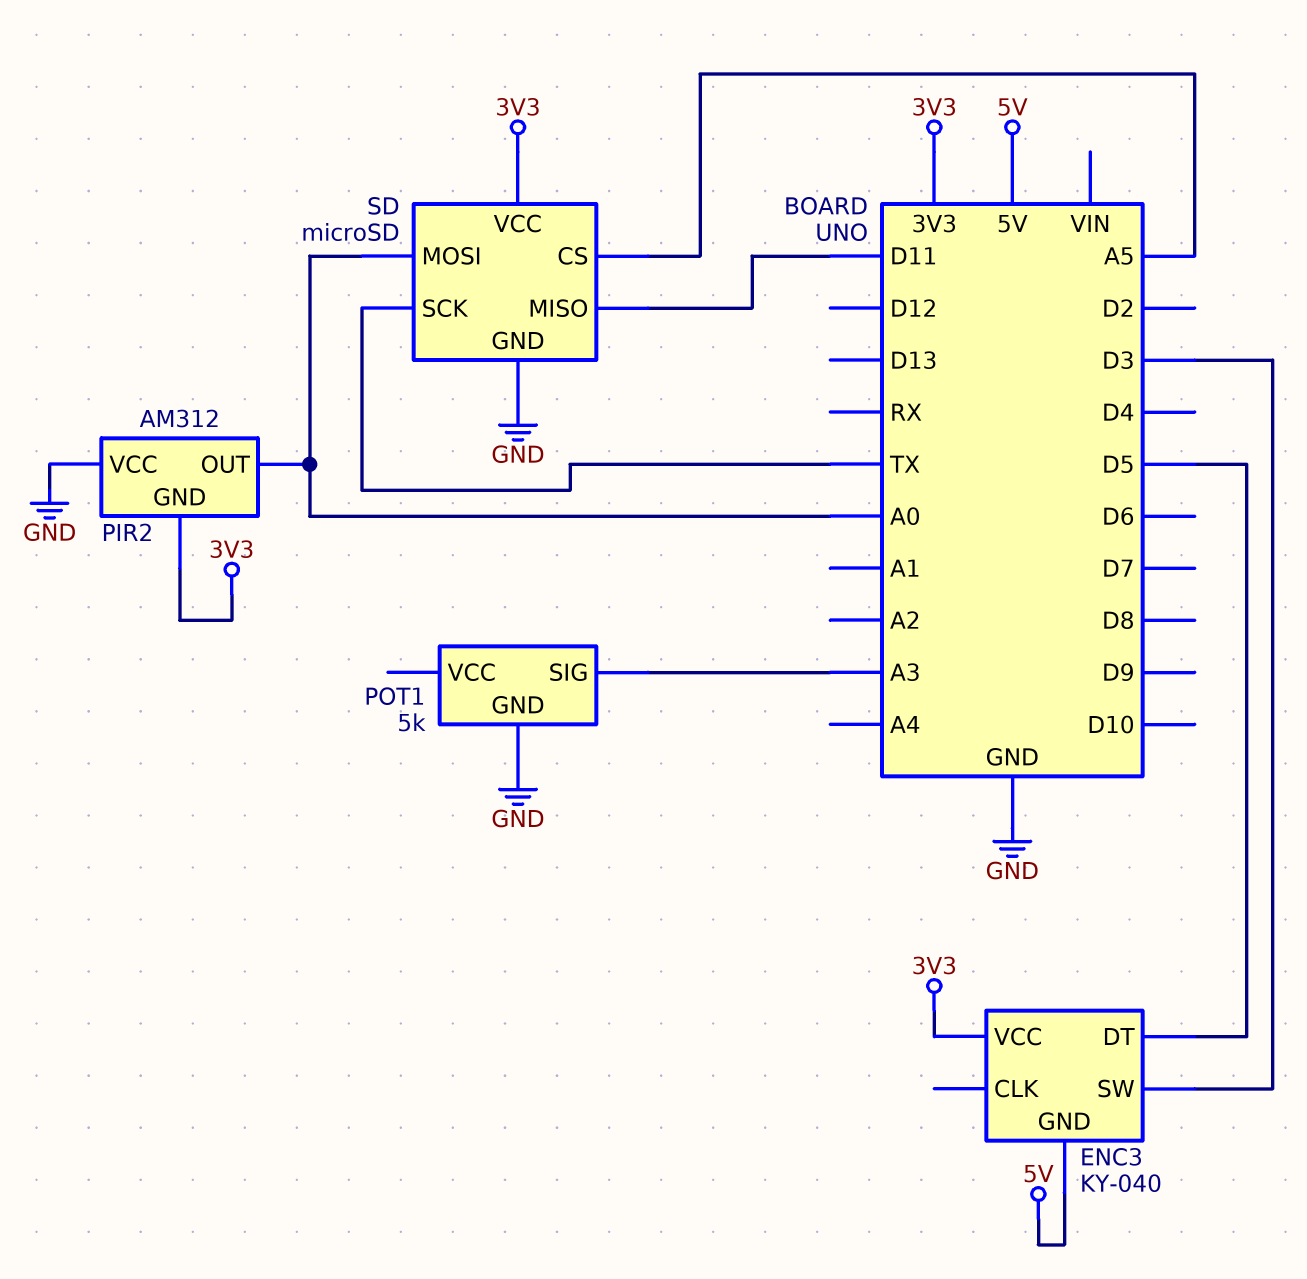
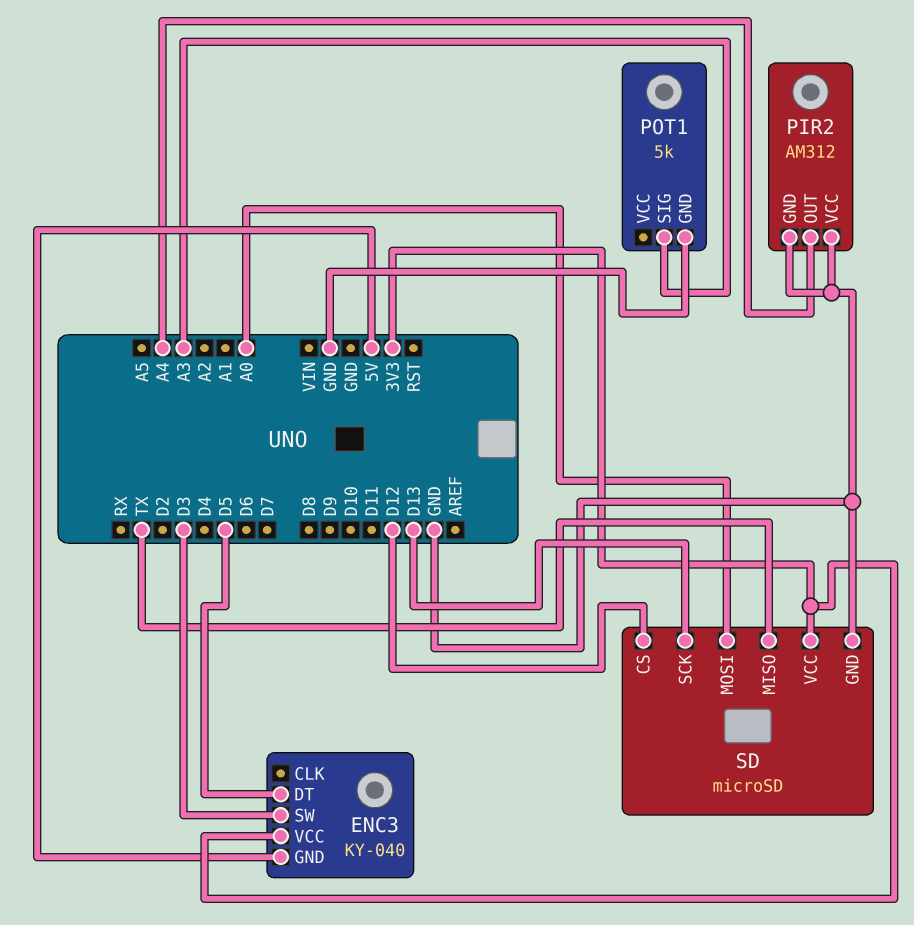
PIR2 pin GND: 3V3 -> GND
PIR2 pin OUT: A0 -> A4
SD pin CS: A5 -> D12
SD pin MISO: D11 -> TX
SD pin SCK: TX -> D13

